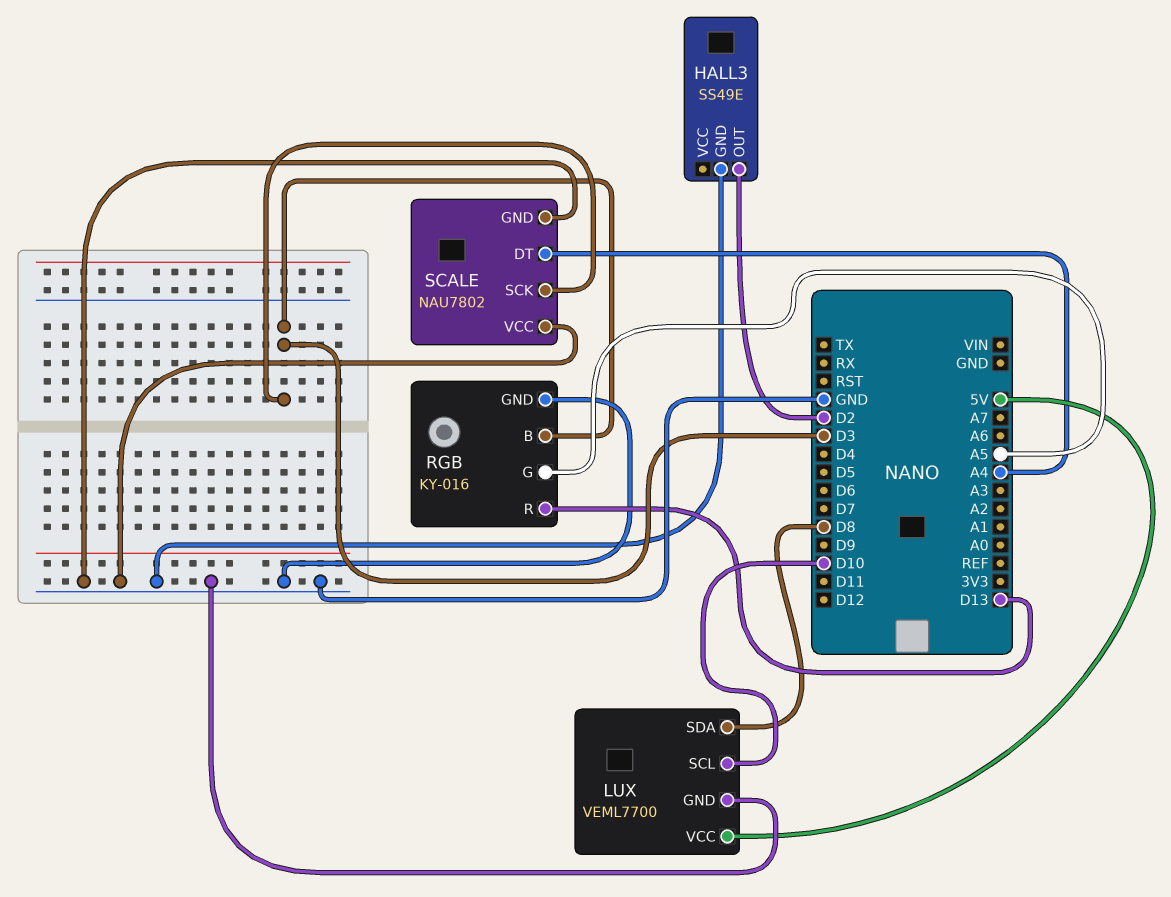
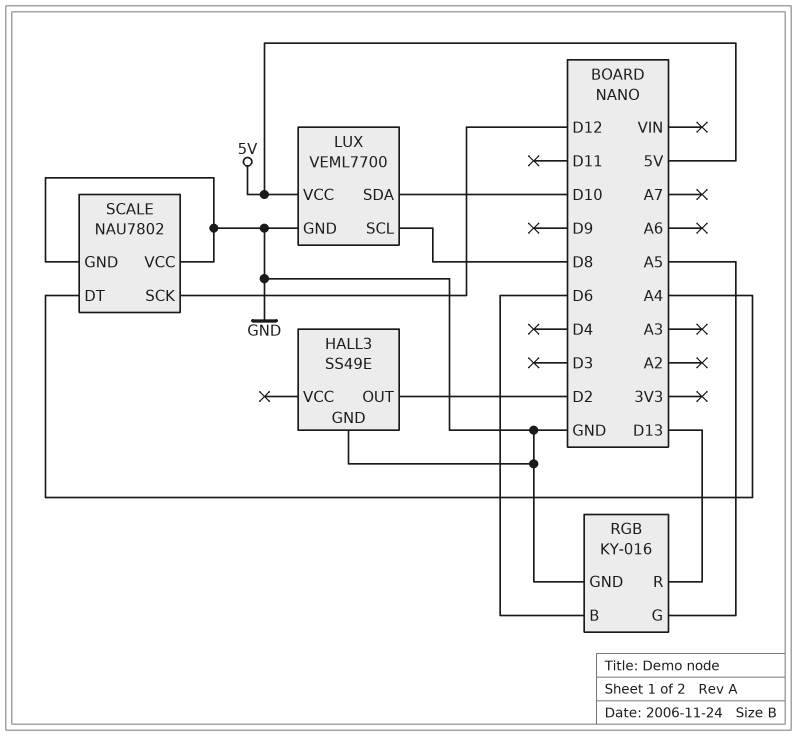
LUX pin SCL: D10 -> D8
LUX pin SDA: D8 -> D10
RGB pin B: D3 -> D6
SCALE pin SCK: D3 -> D12

